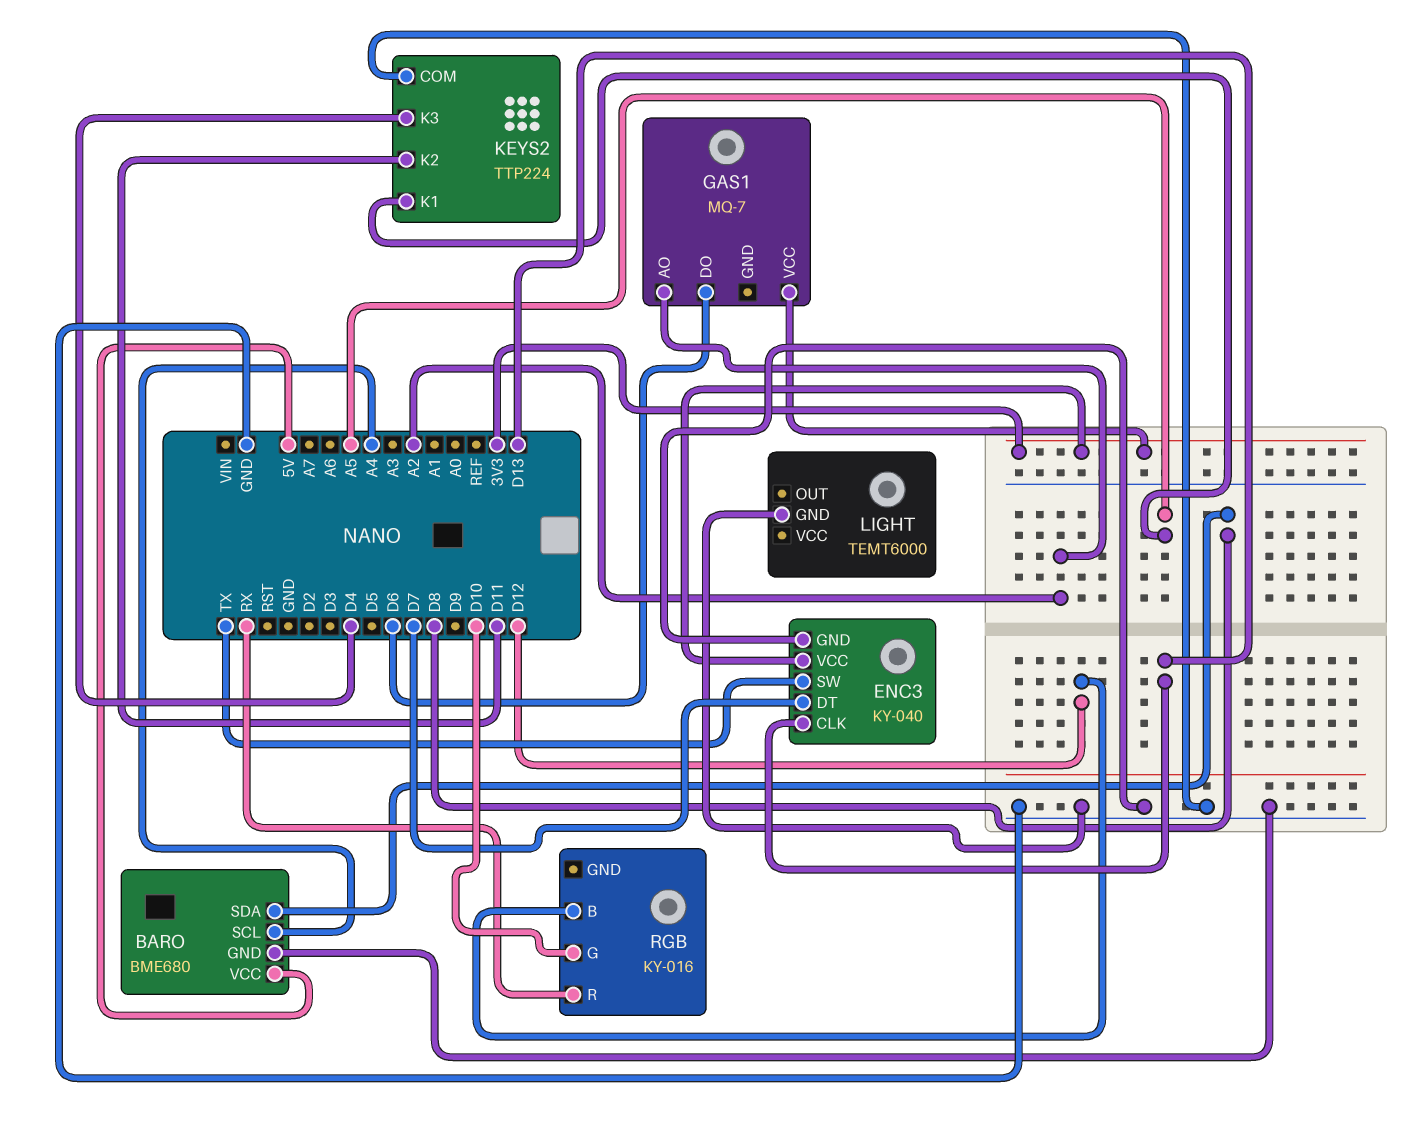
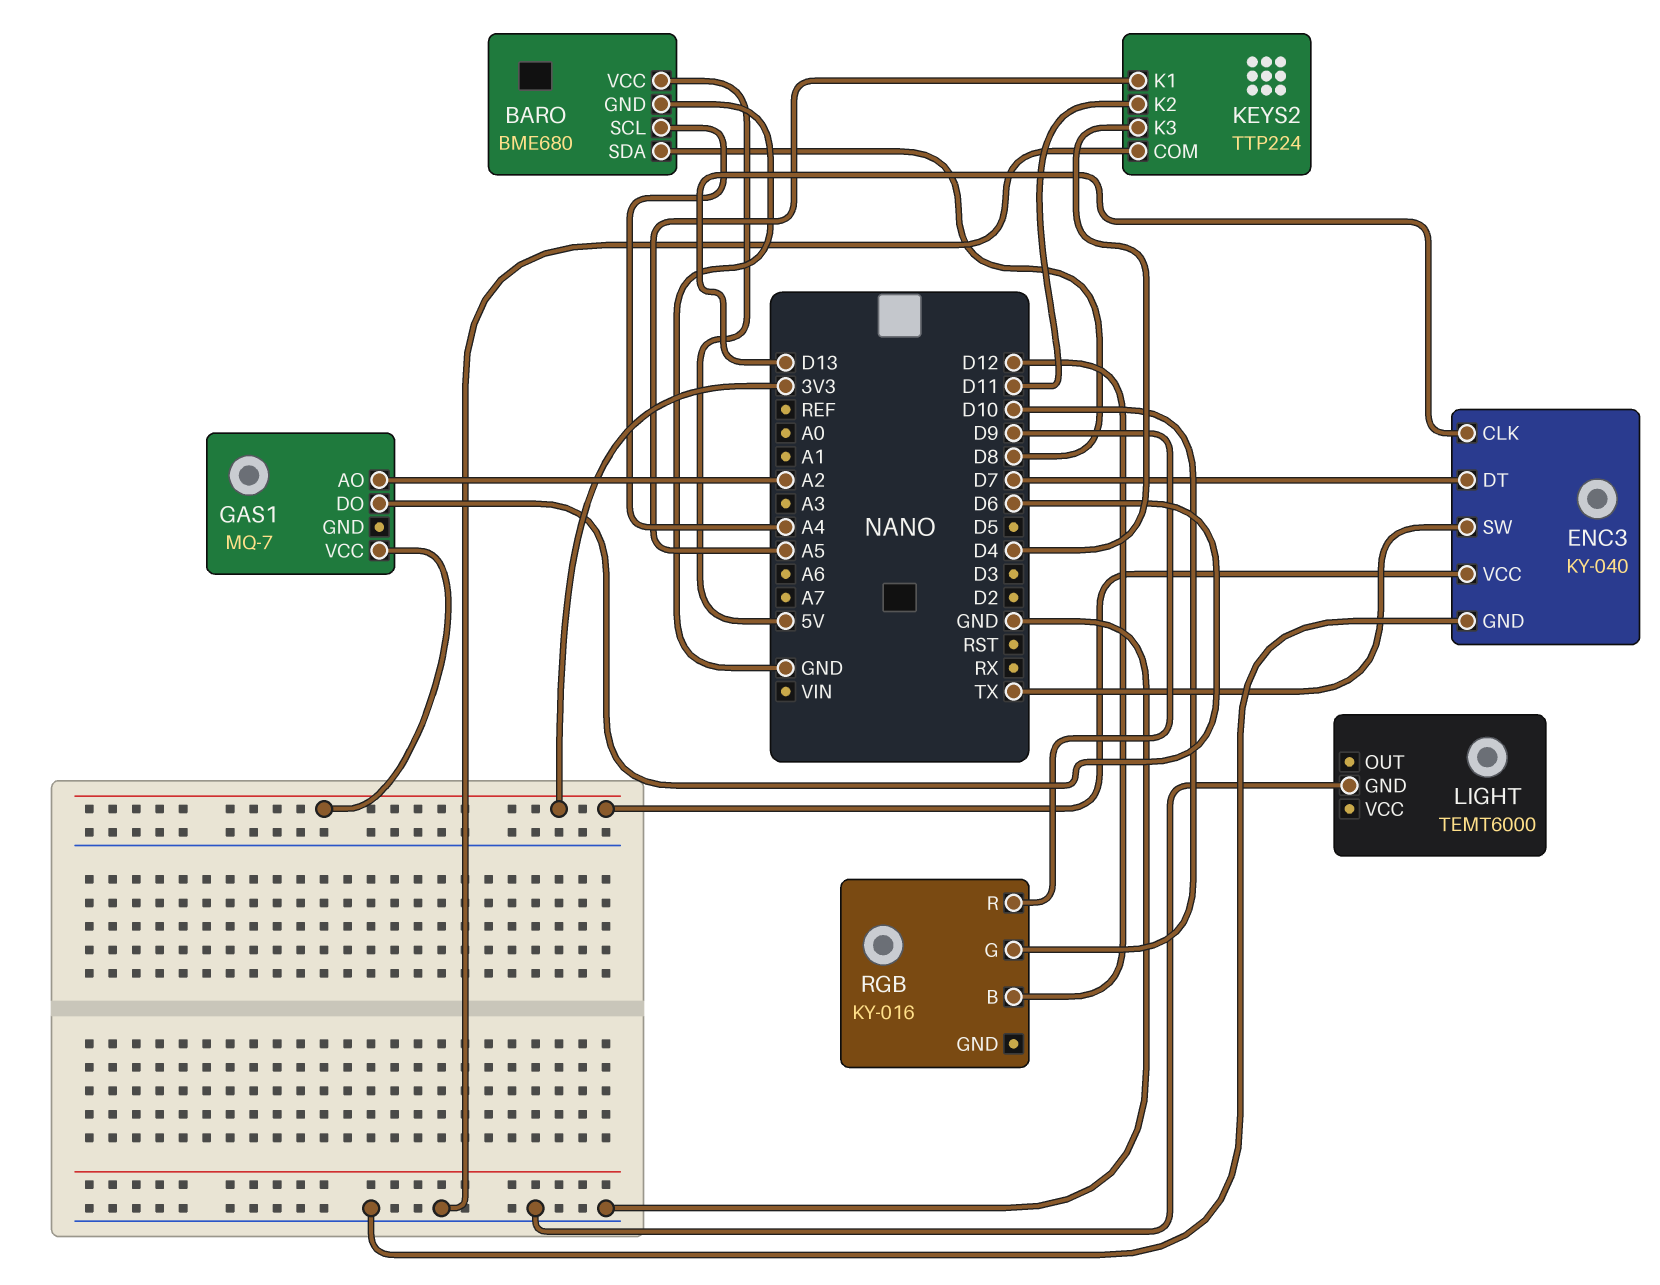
RGB pin R: RX -> D9

